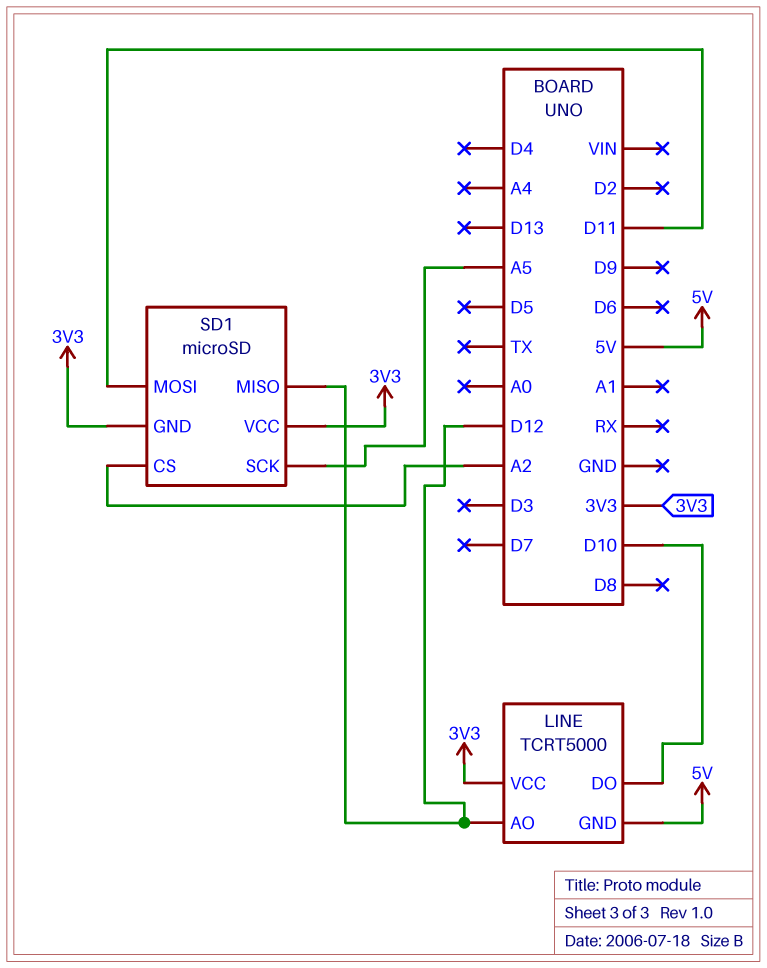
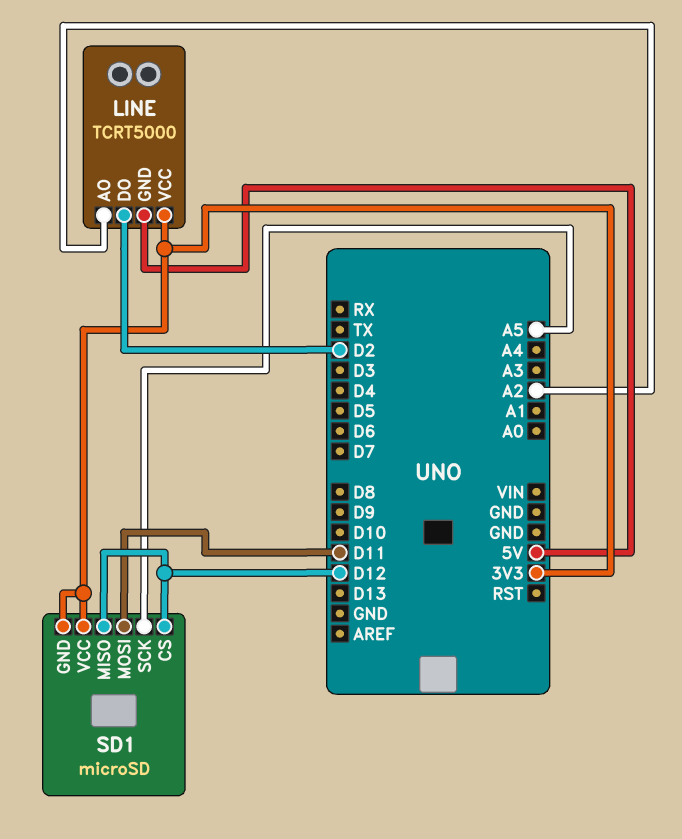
LINE pin AO: D12 -> A2
LINE pin DO: D10 -> D2
SD1 pin CS: A2 -> D12

